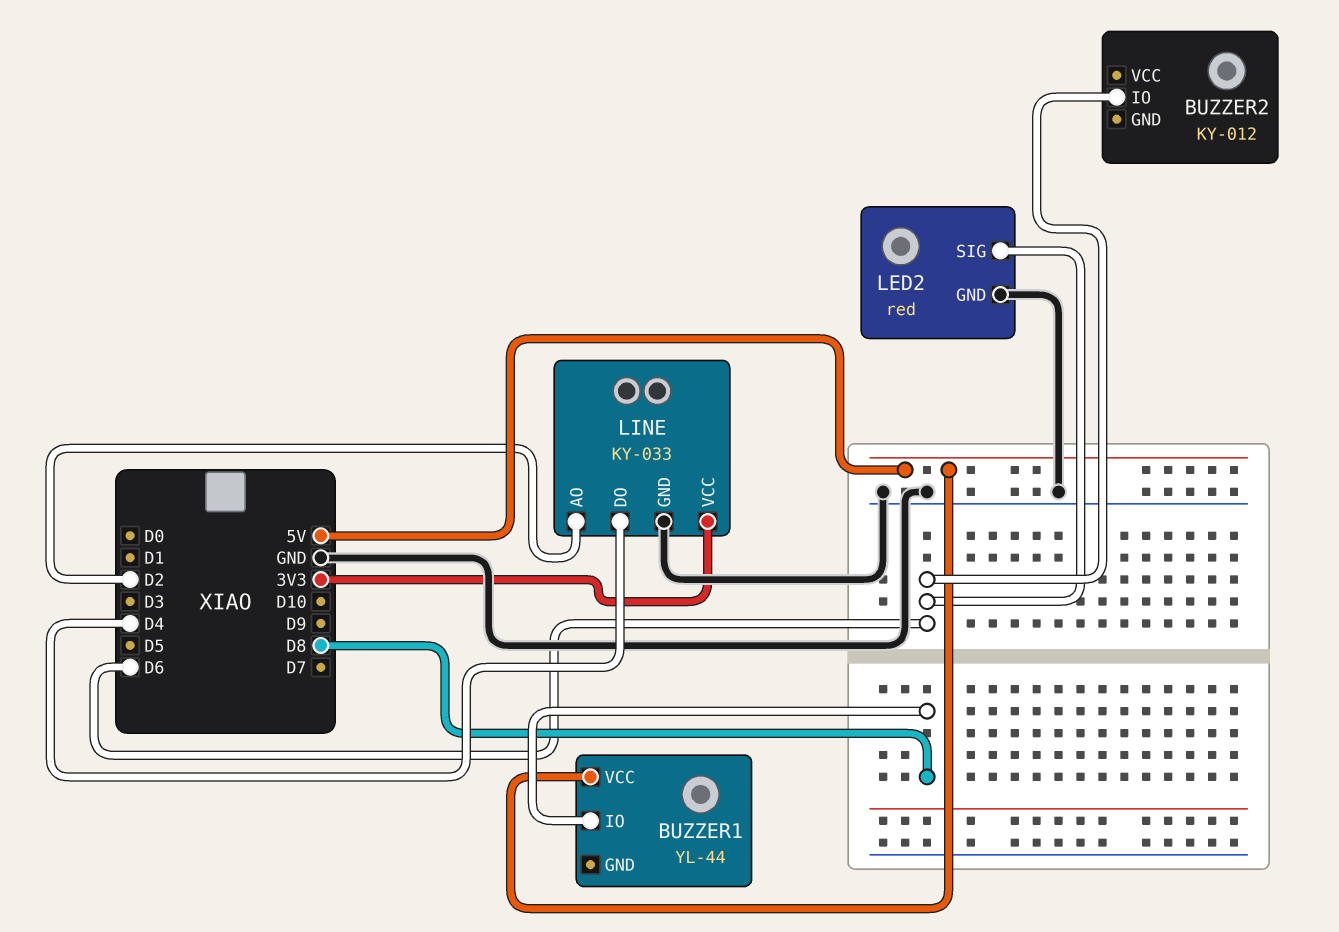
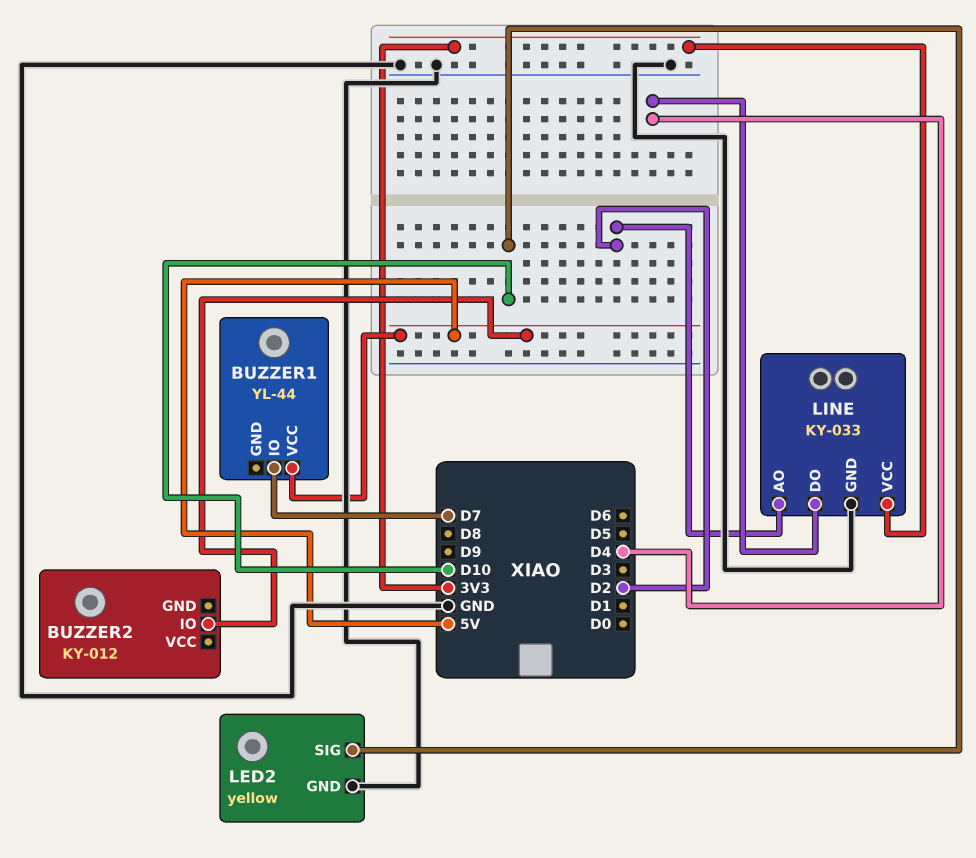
BUZZER1 pin IO: D8 -> D7
BUZZER2 pin IO: D6 -> 5V
LED2: red -> yellow
LED2 pin SIG: D6 -> D10

